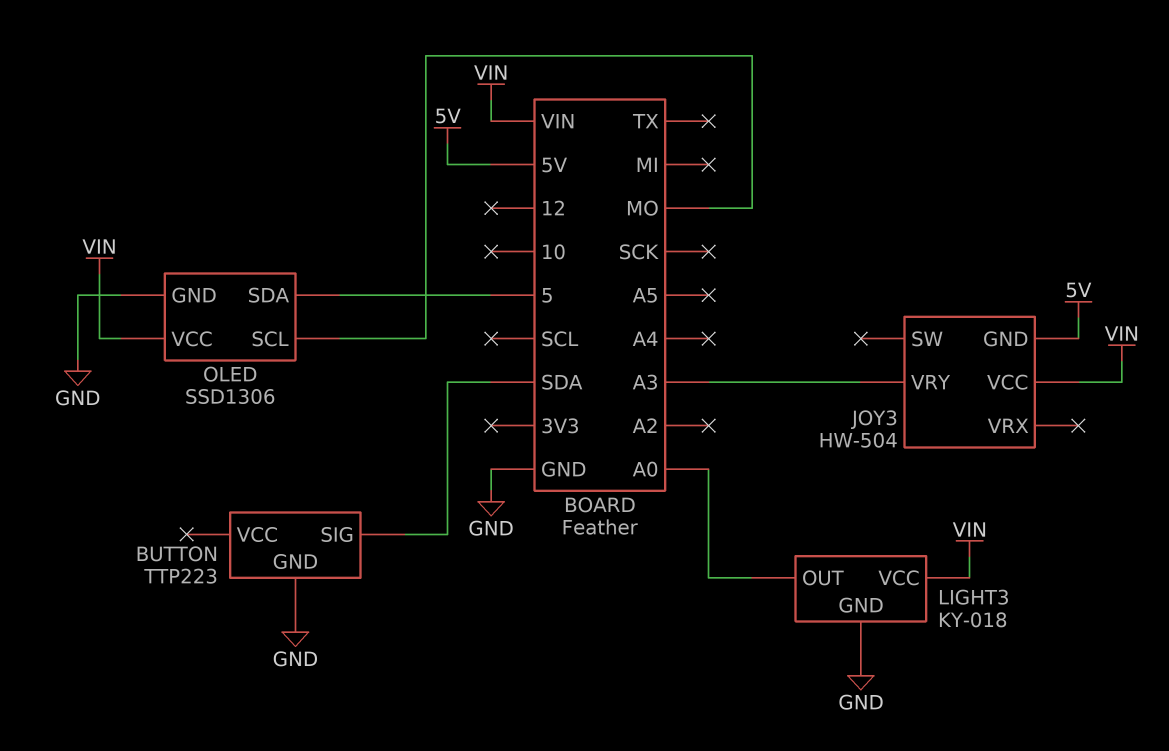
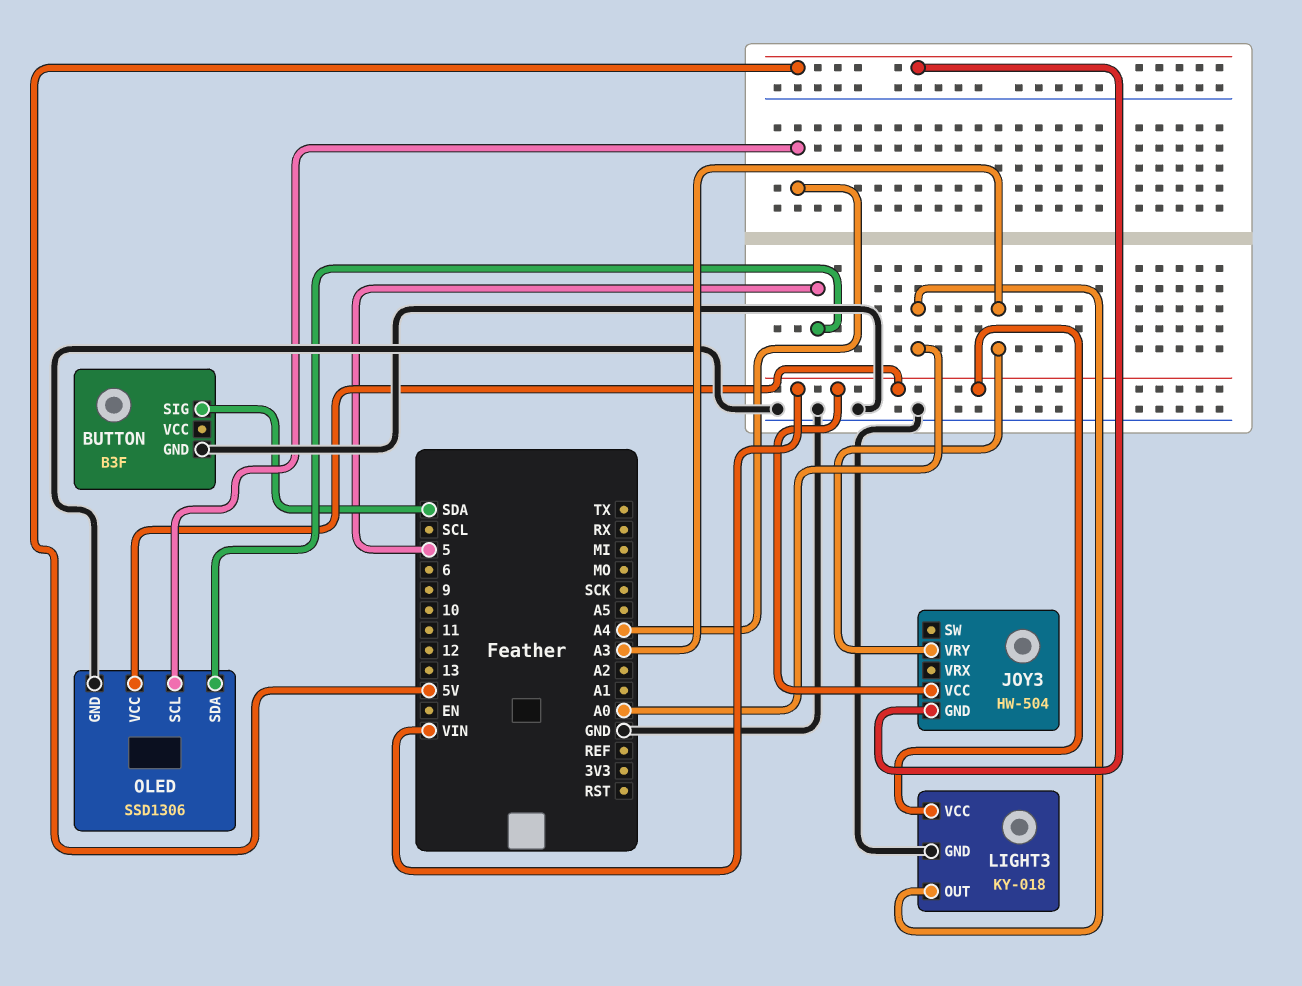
BUTTON: TTP223 -> B3F
OLED pin SCL: MO -> A4

